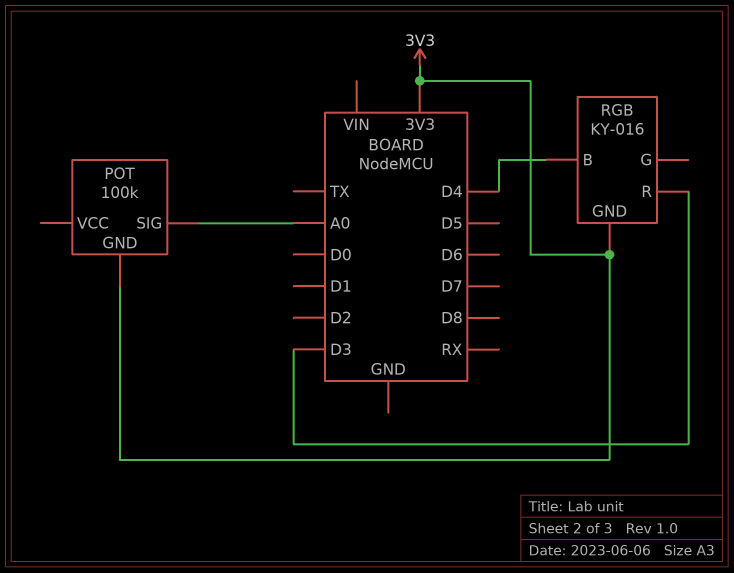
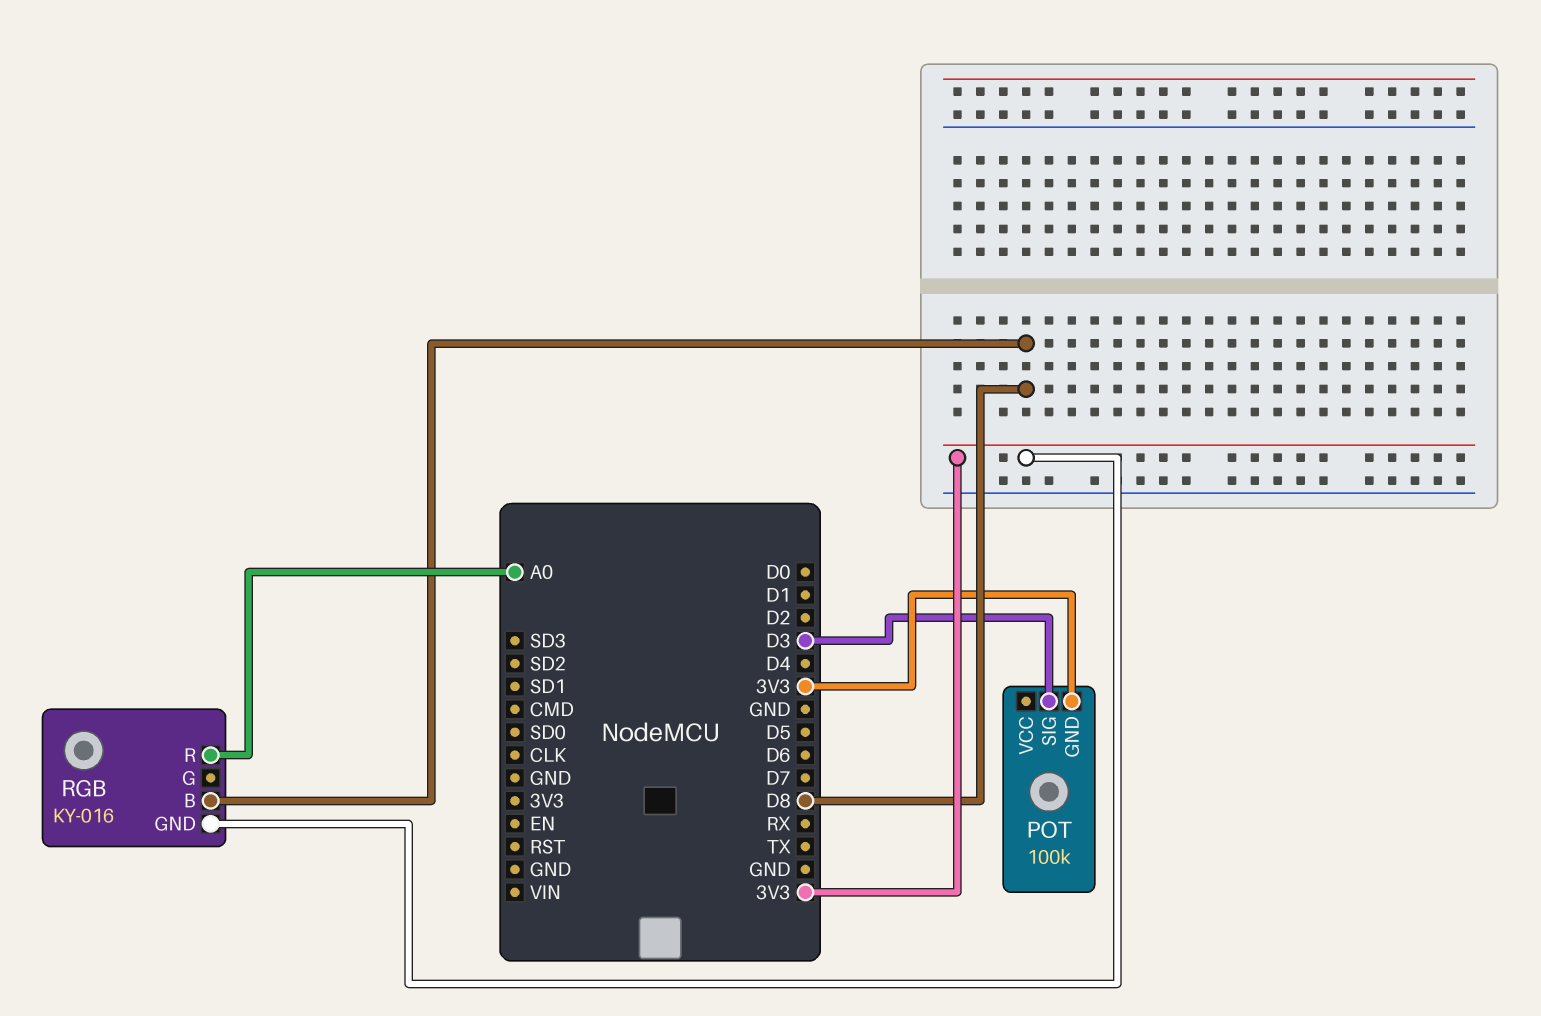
POT pin SIG: A0 -> D3
RGB pin B: D4 -> D8
RGB pin R: D3 -> A0

